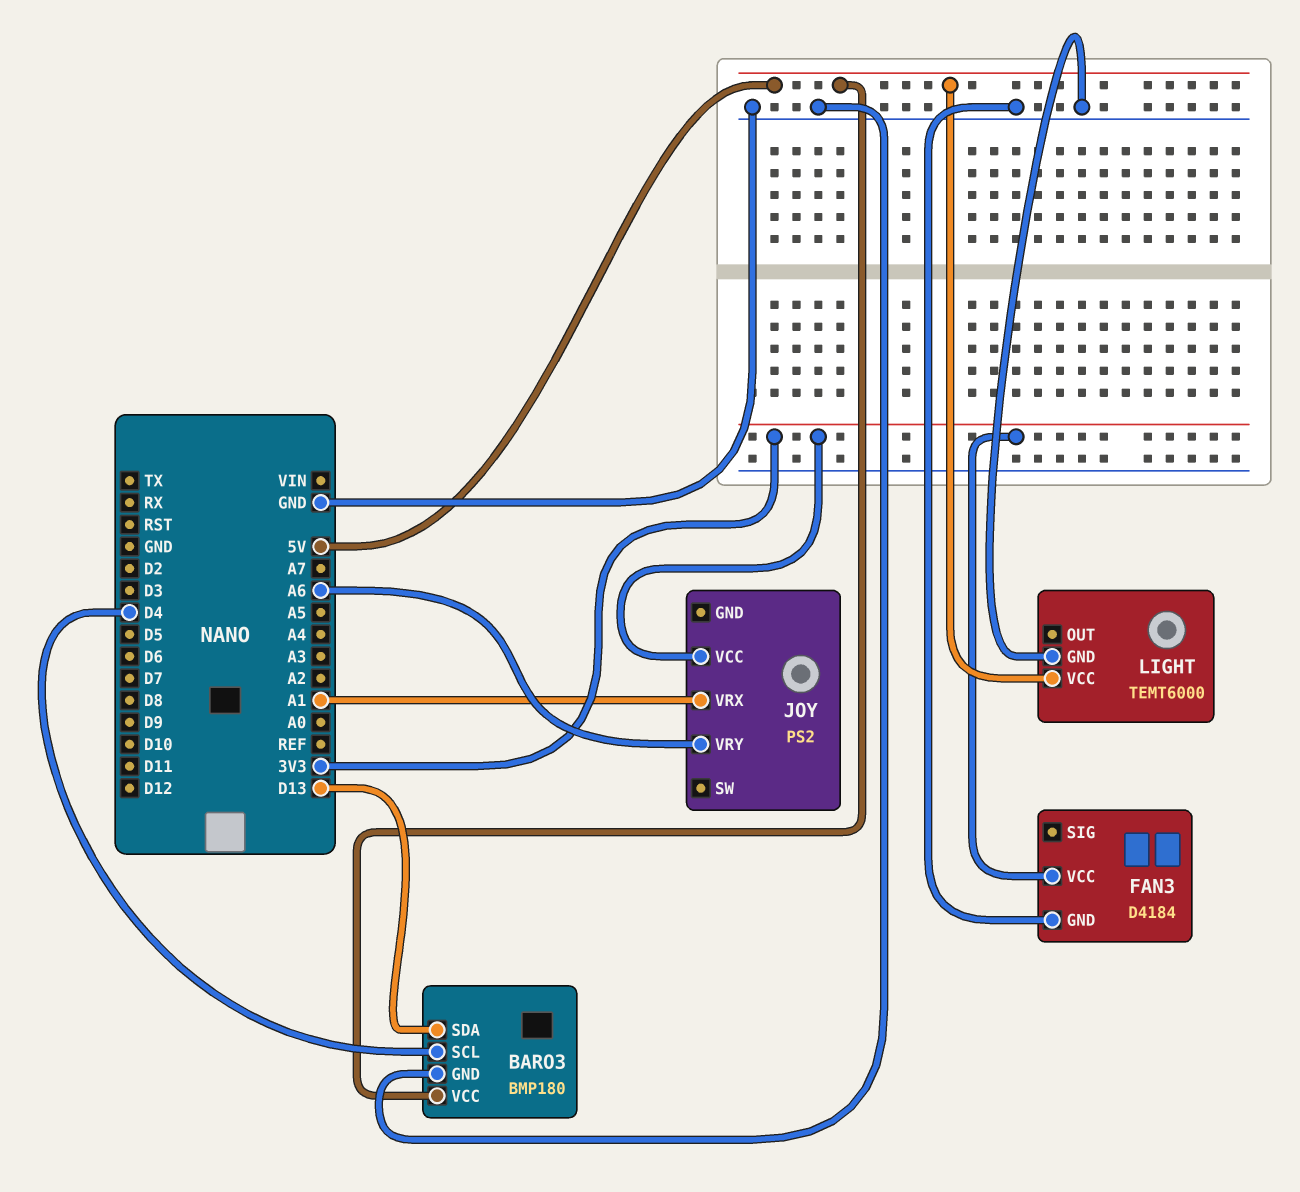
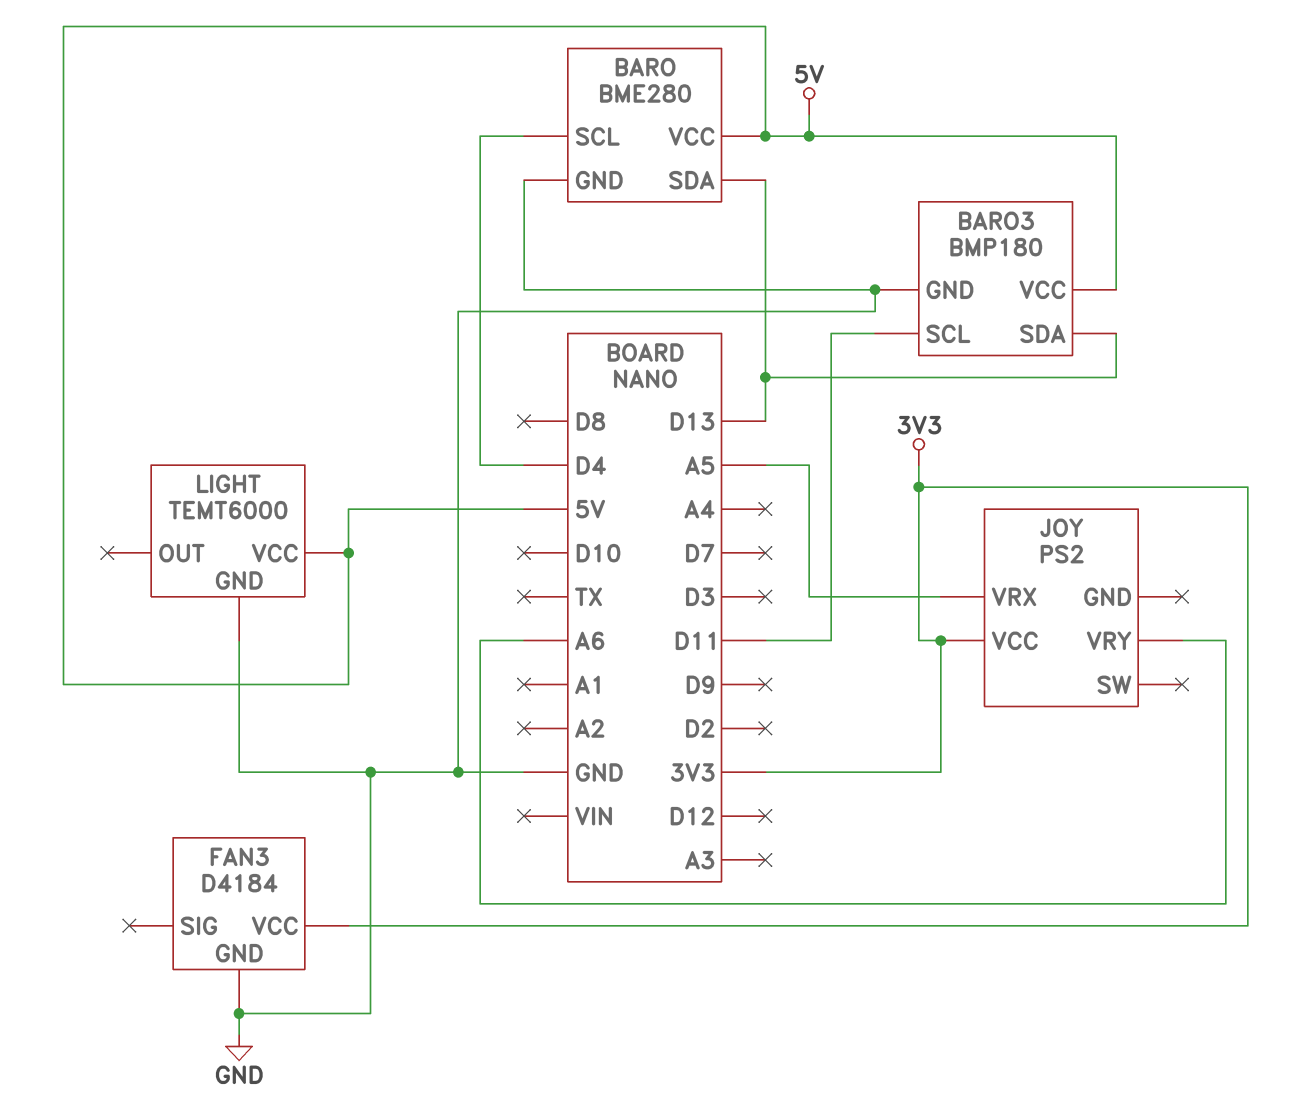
BARO: none -> BME280
BARO pin GND: none -> GND
BARO pin SCL: none -> D4
BARO pin SDA: none -> D13
BARO pin VCC: none -> 5V
BARO3 pin SCL: D4 -> D11
JOY pin VRX: A1 -> A5

